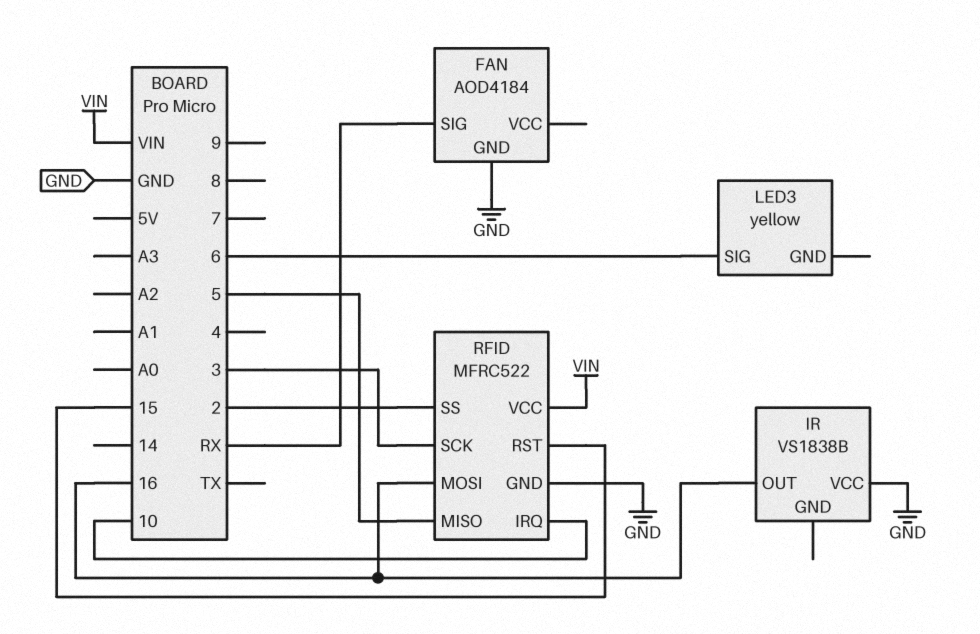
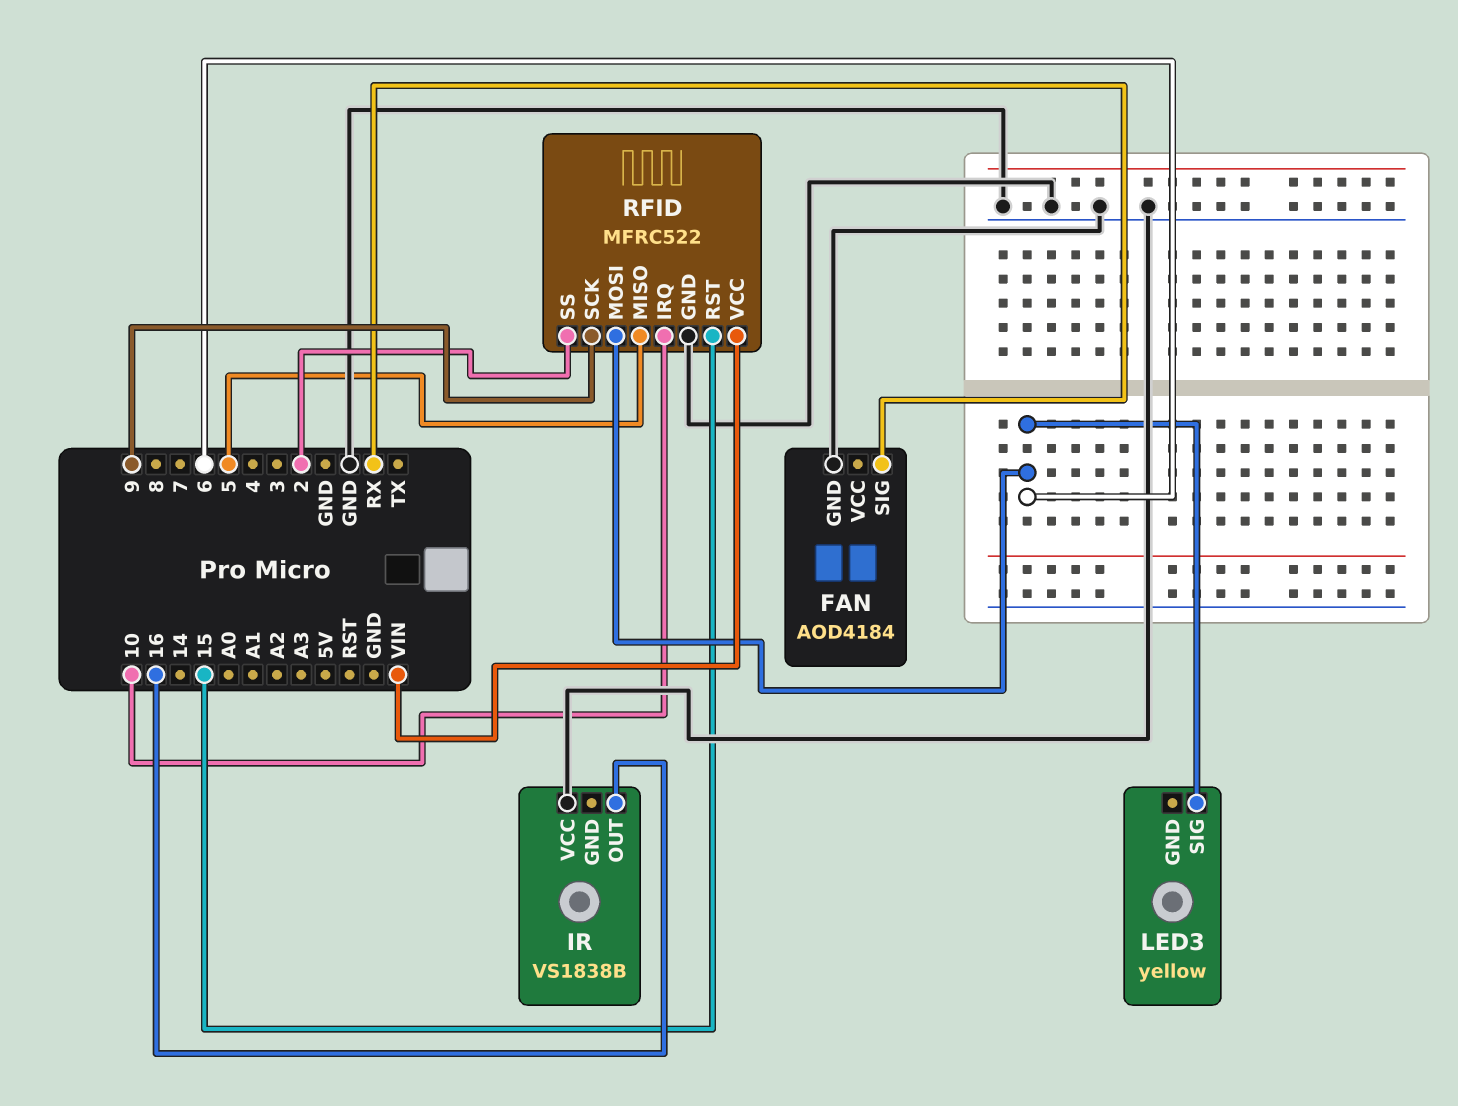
RFID pin MOSI: 16 -> 6
RFID pin SCK: 3 -> 9

